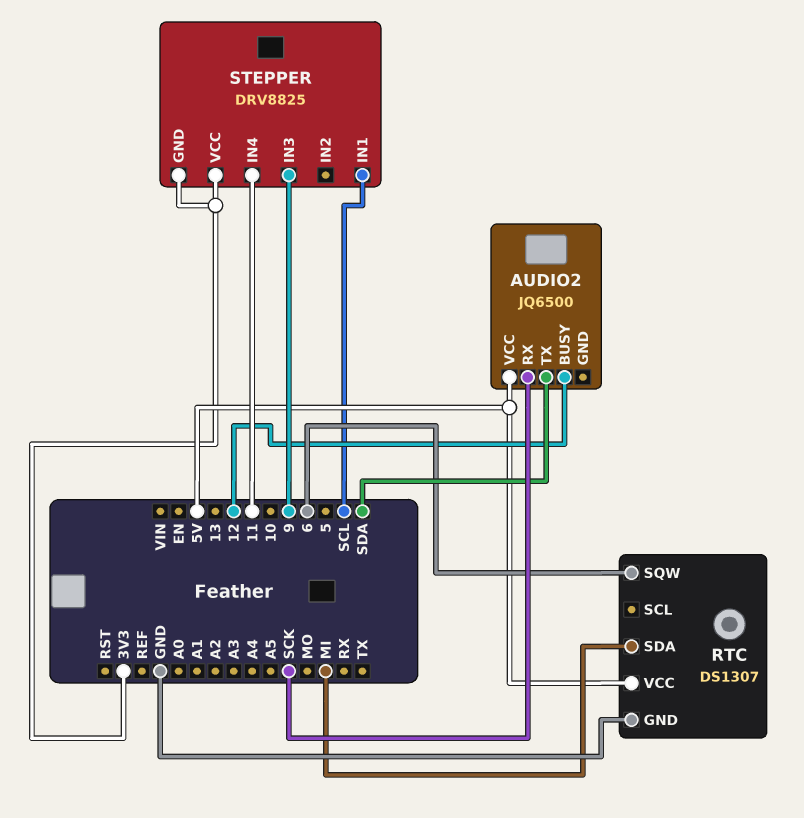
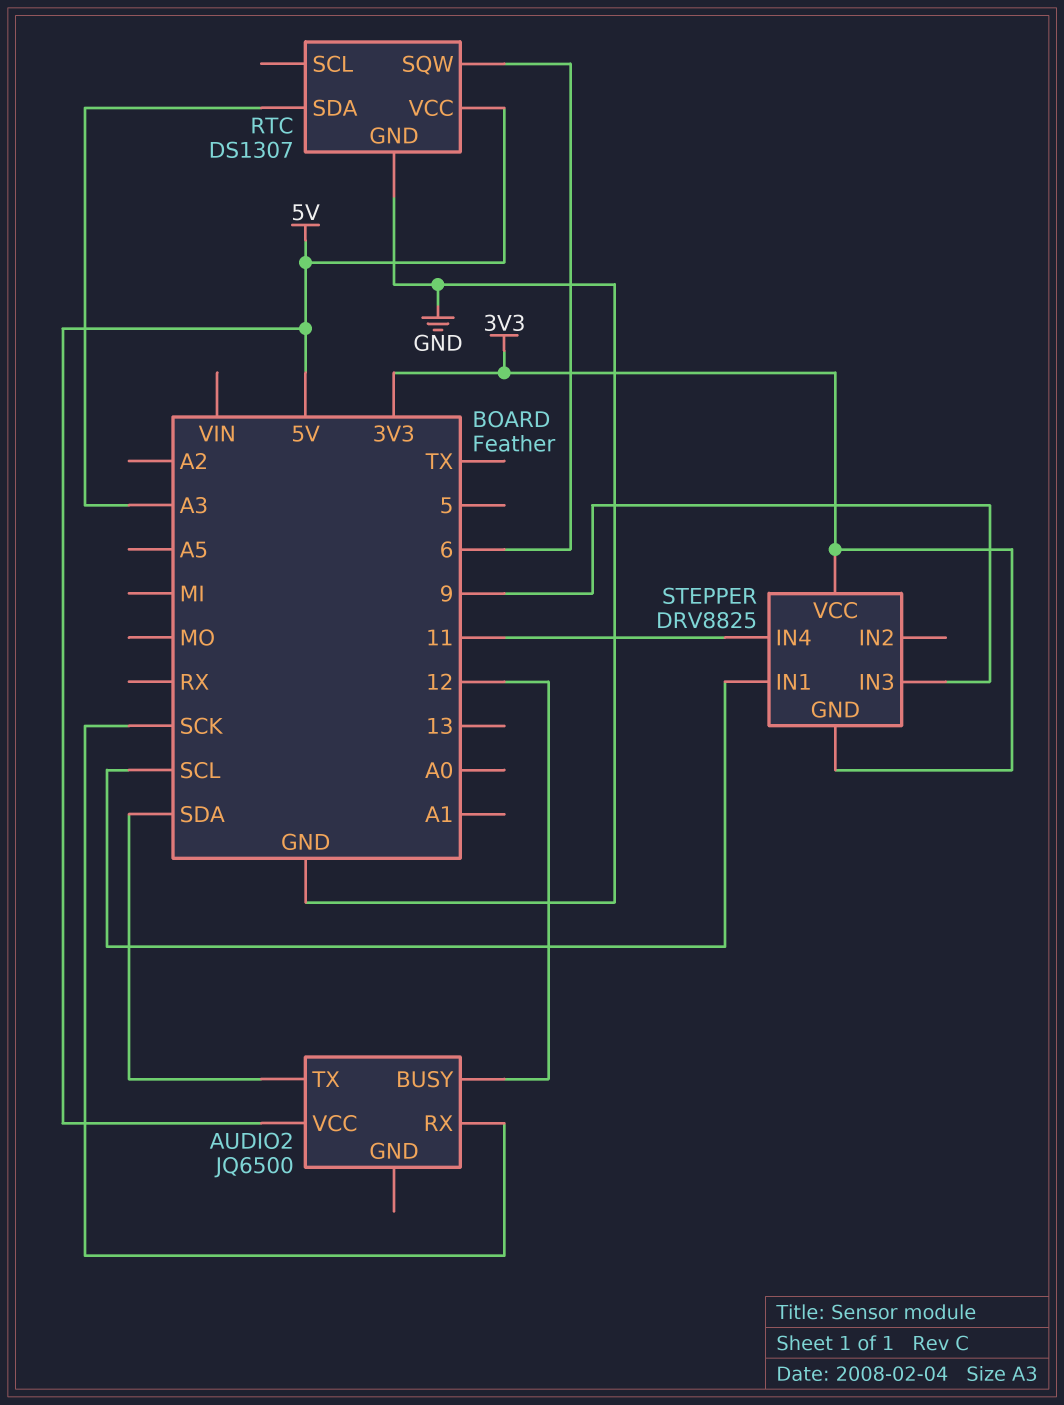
RTC pin SDA: MI -> A3

